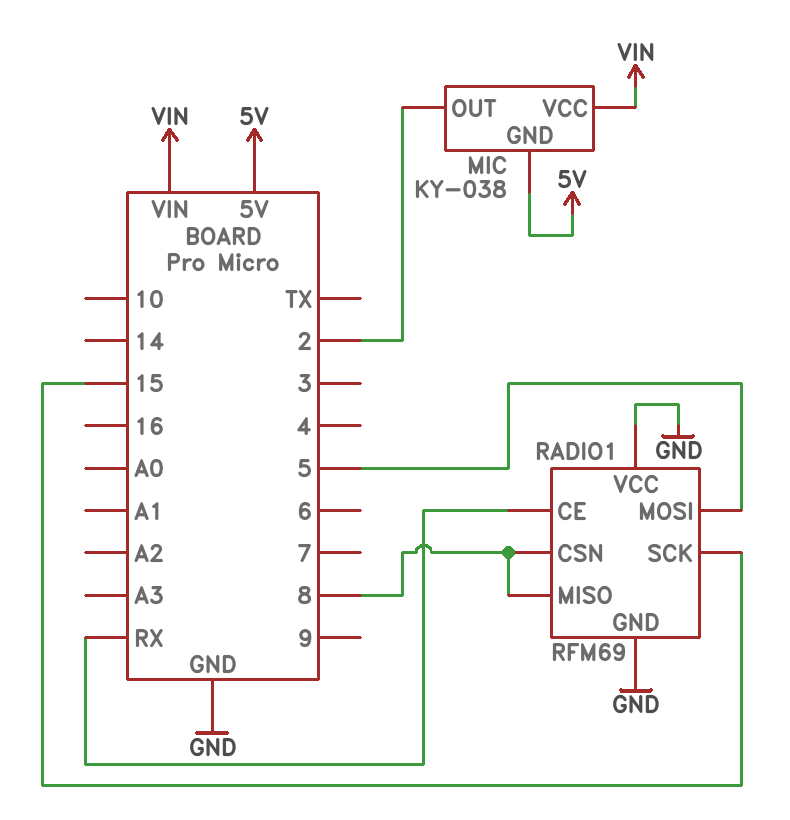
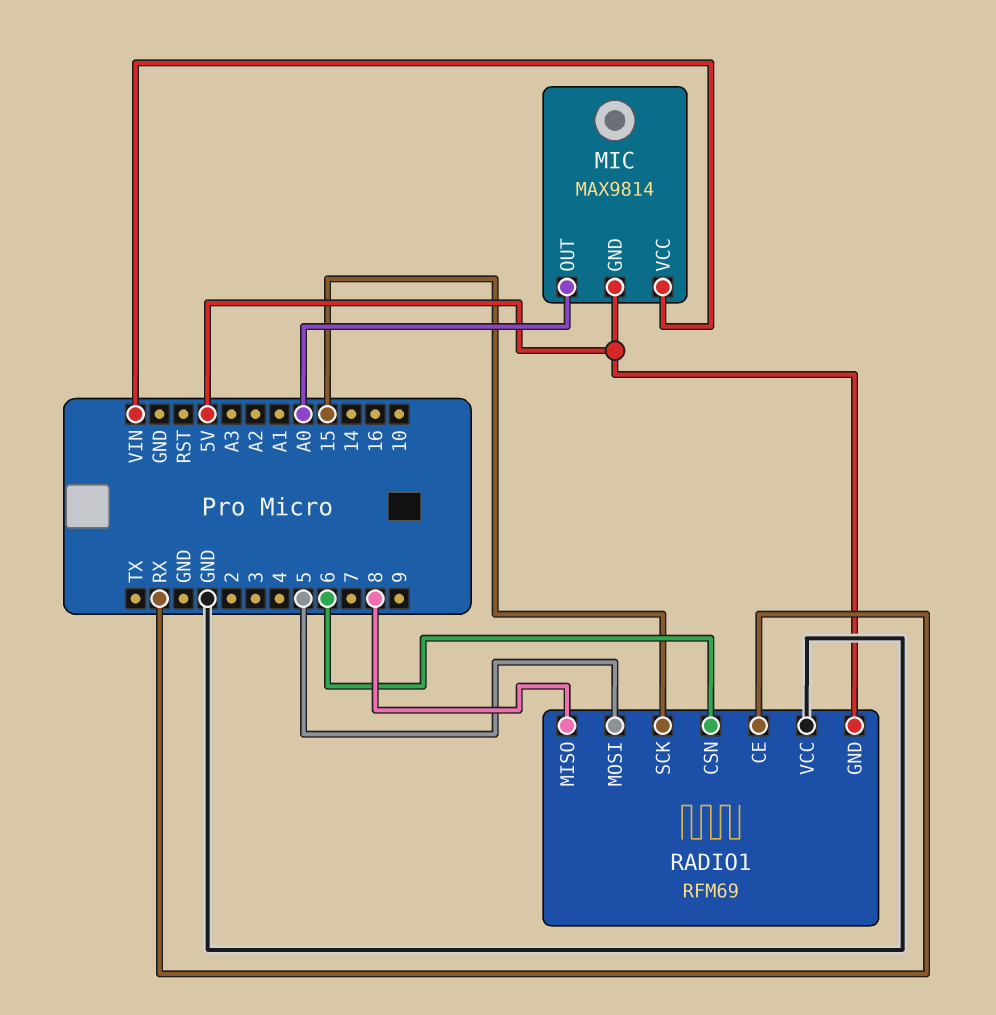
MIC: KY-038 -> MAX9814
MIC pin OUT: 2 -> A0
RADIO1 pin CSN: 8 -> 6
RADIO1 pin GND: GND -> 5V

